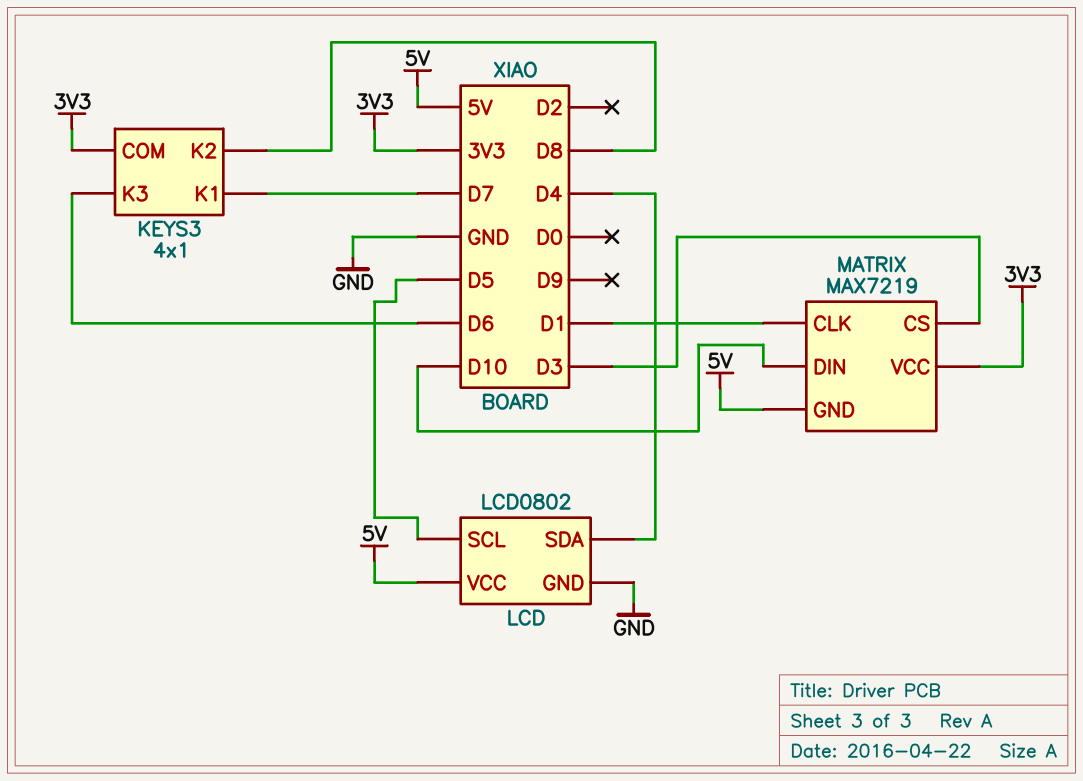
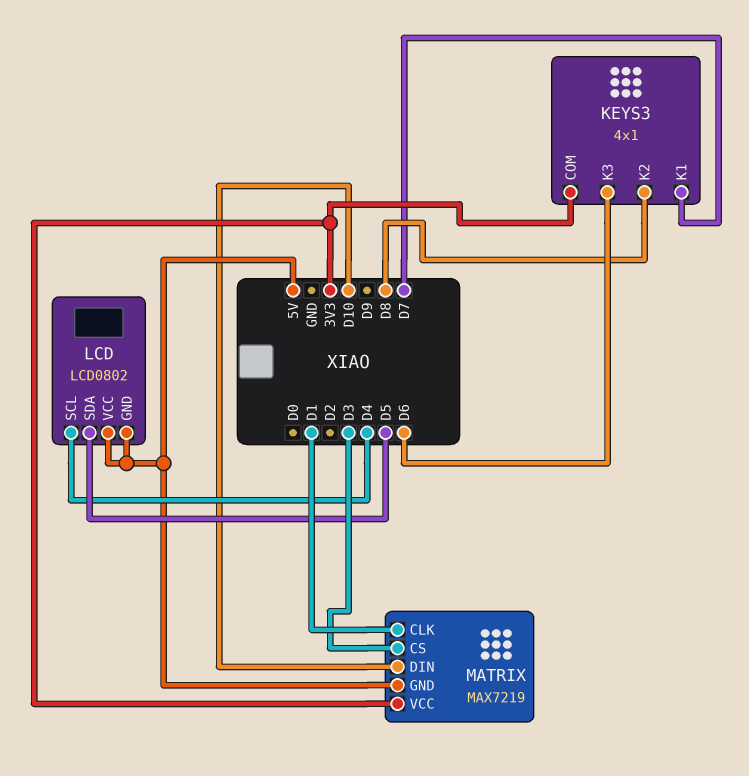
LCD pin GND: GND -> 5V
LCD pin SCL: D5 -> D4
LCD pin SDA: D4 -> D5

